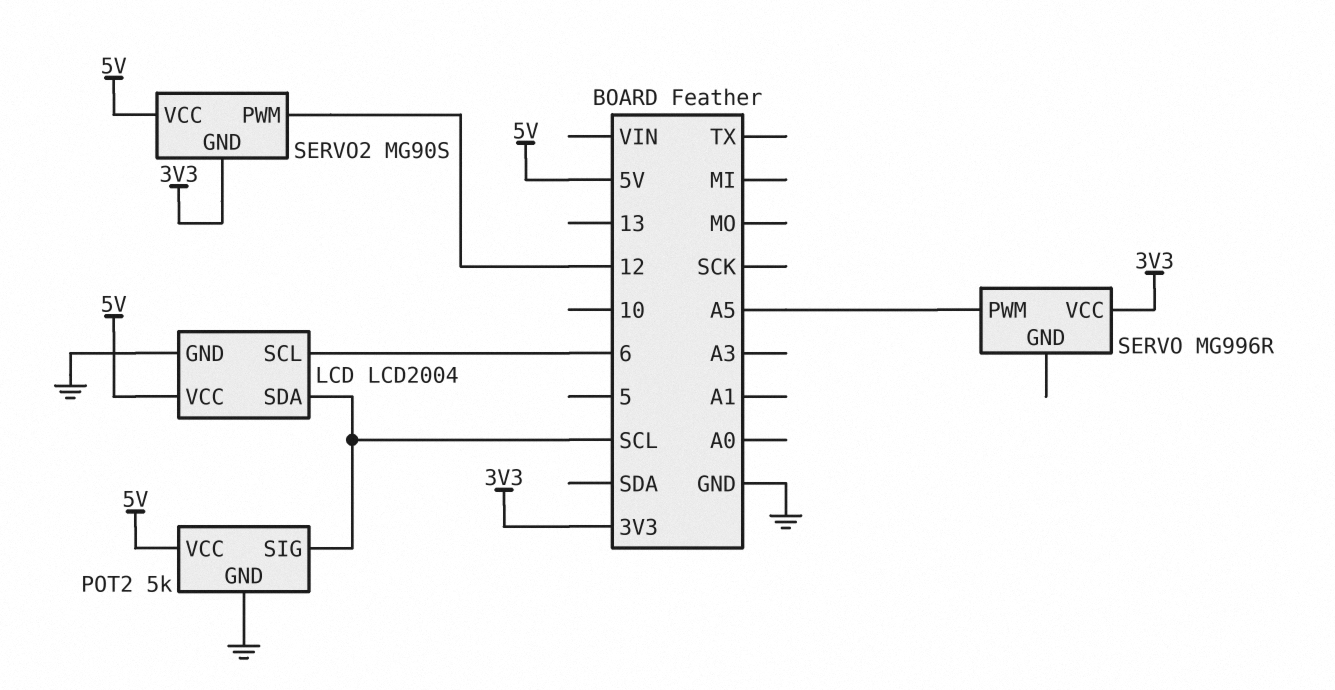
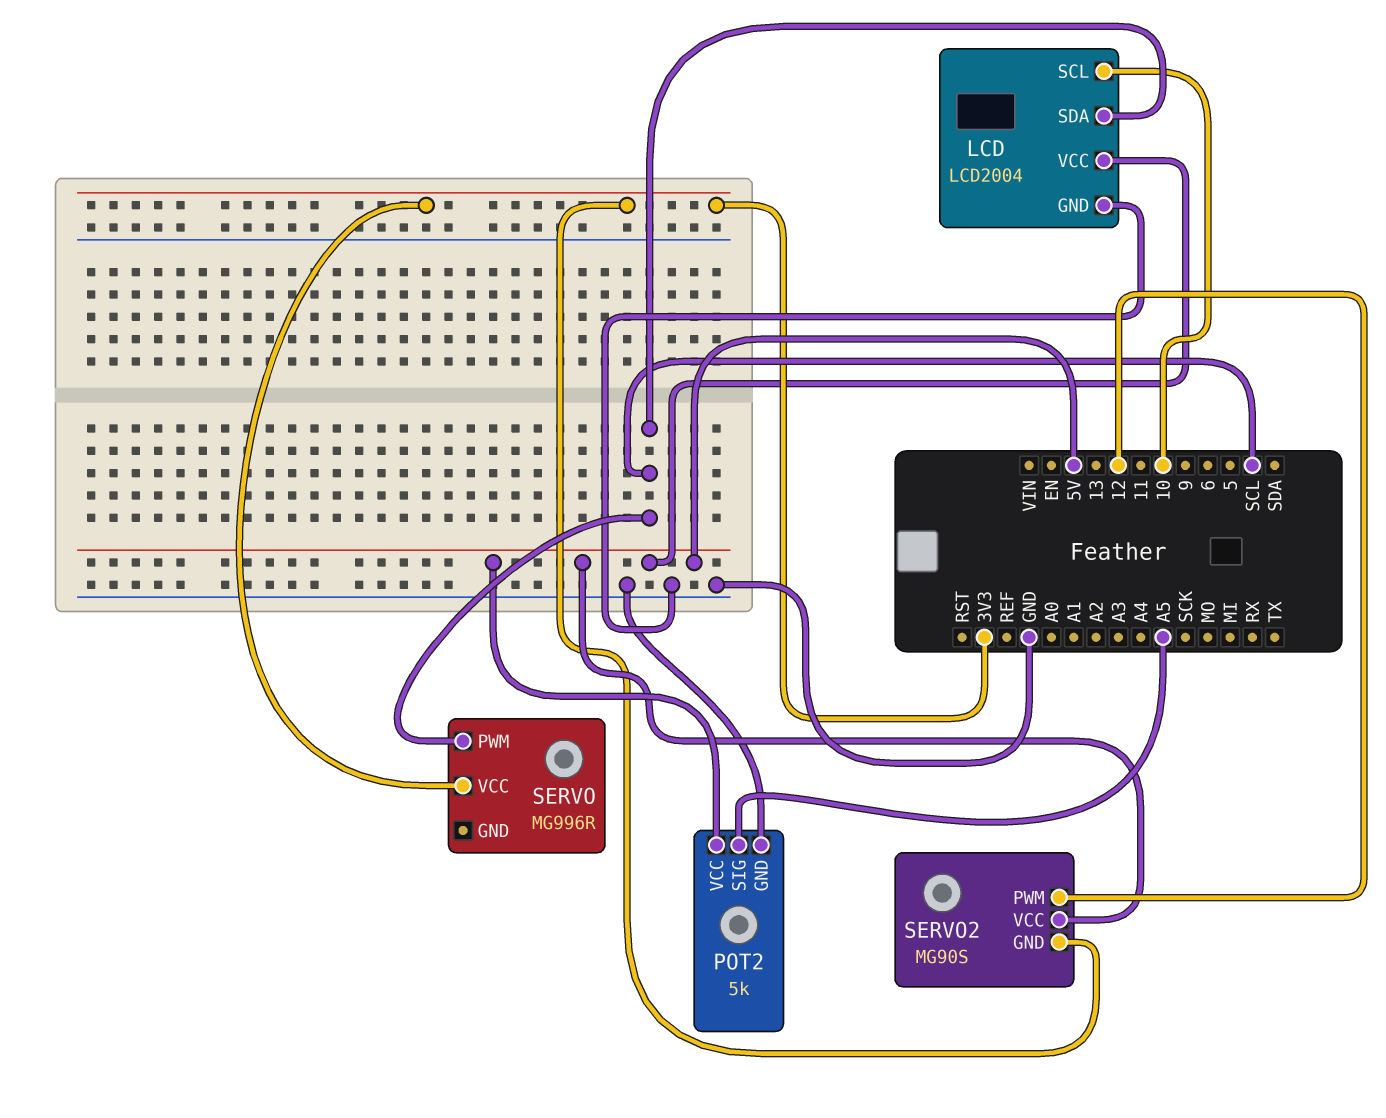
LCD pin SCL: 6 -> 10
POT2 pin SIG: SCL -> A5
SERVO pin PWM: A5 -> SCL

